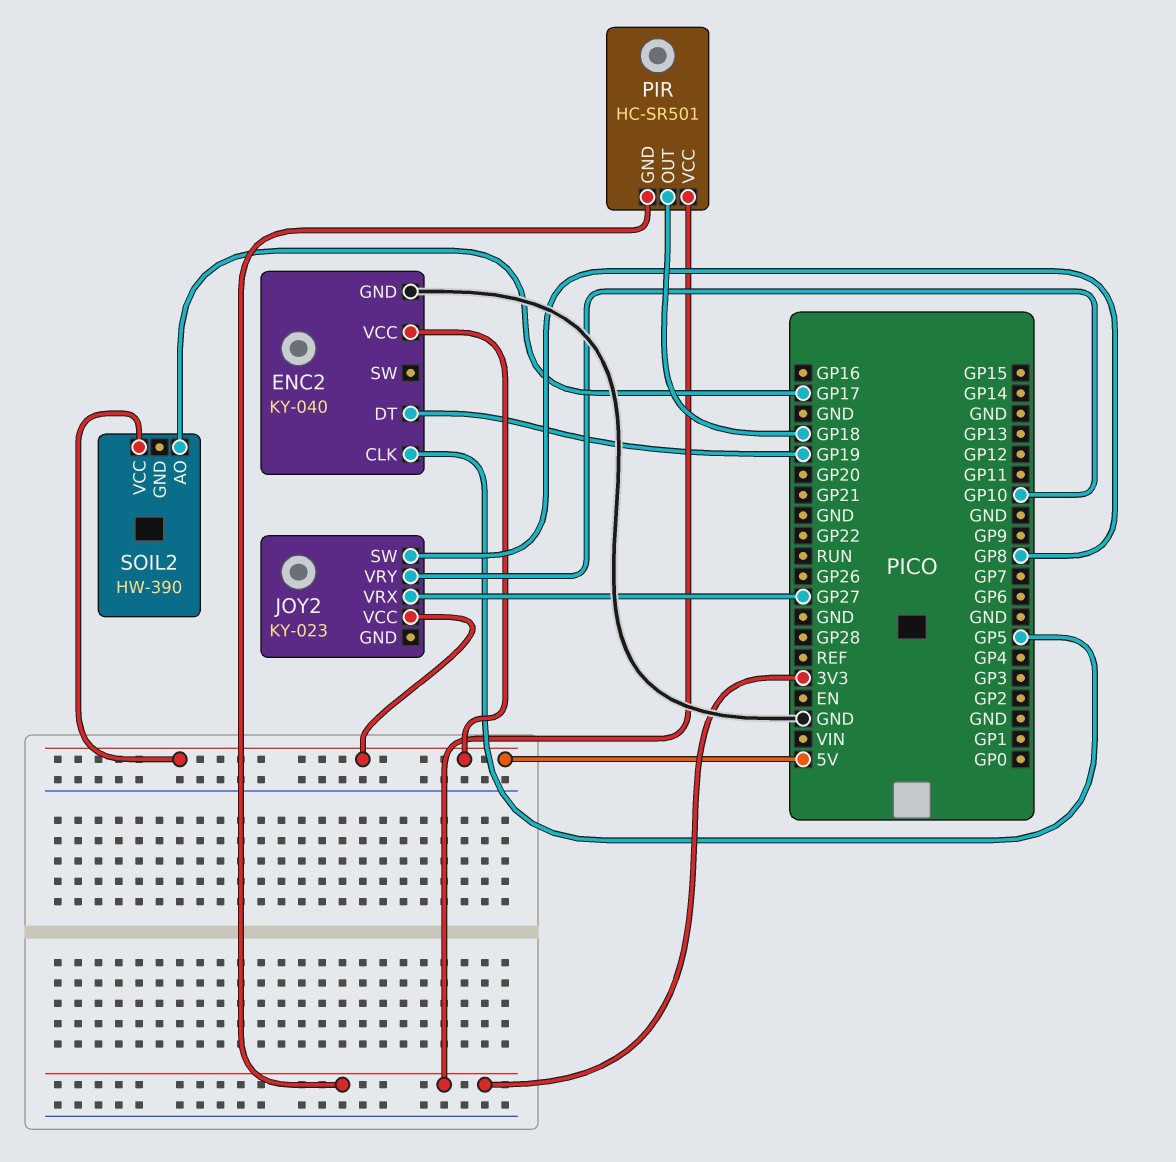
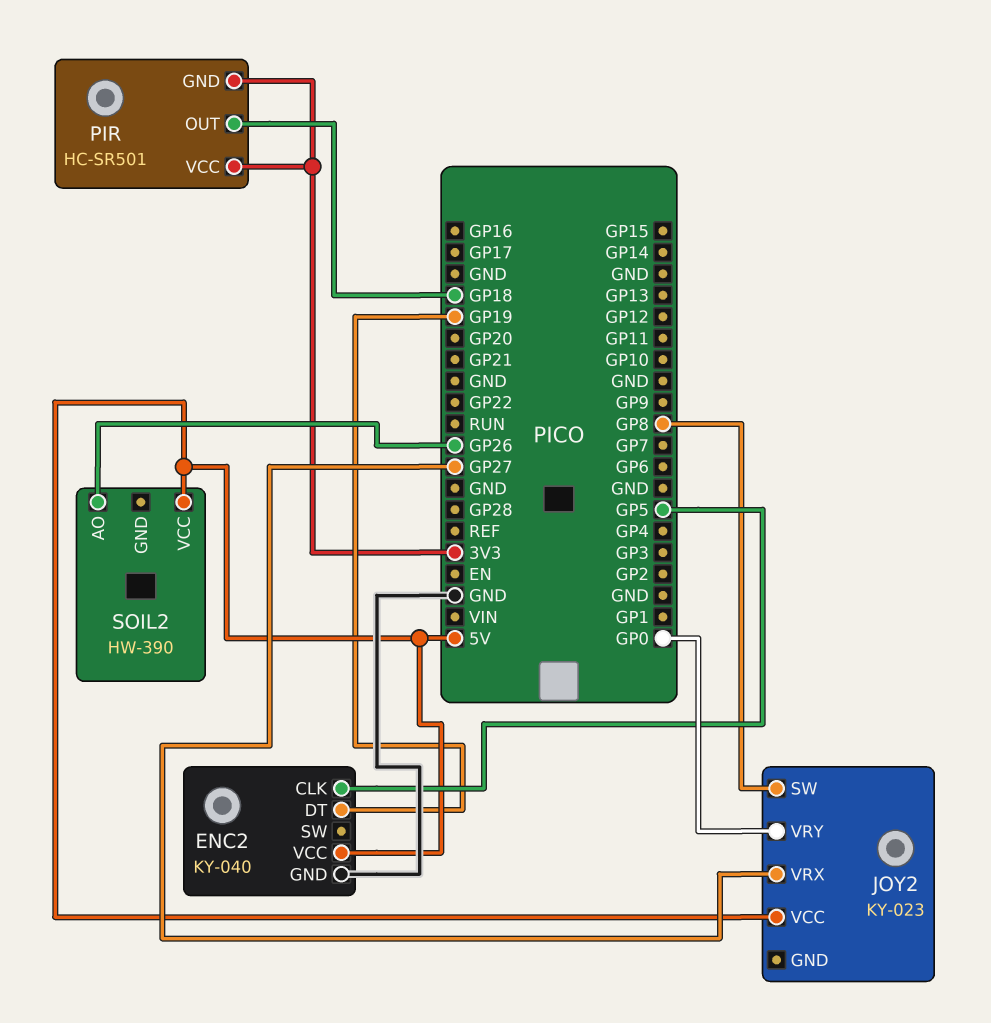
JOY2 pin VRY: GP10 -> GP0
SOIL2 pin AO: GP17 -> GP26

